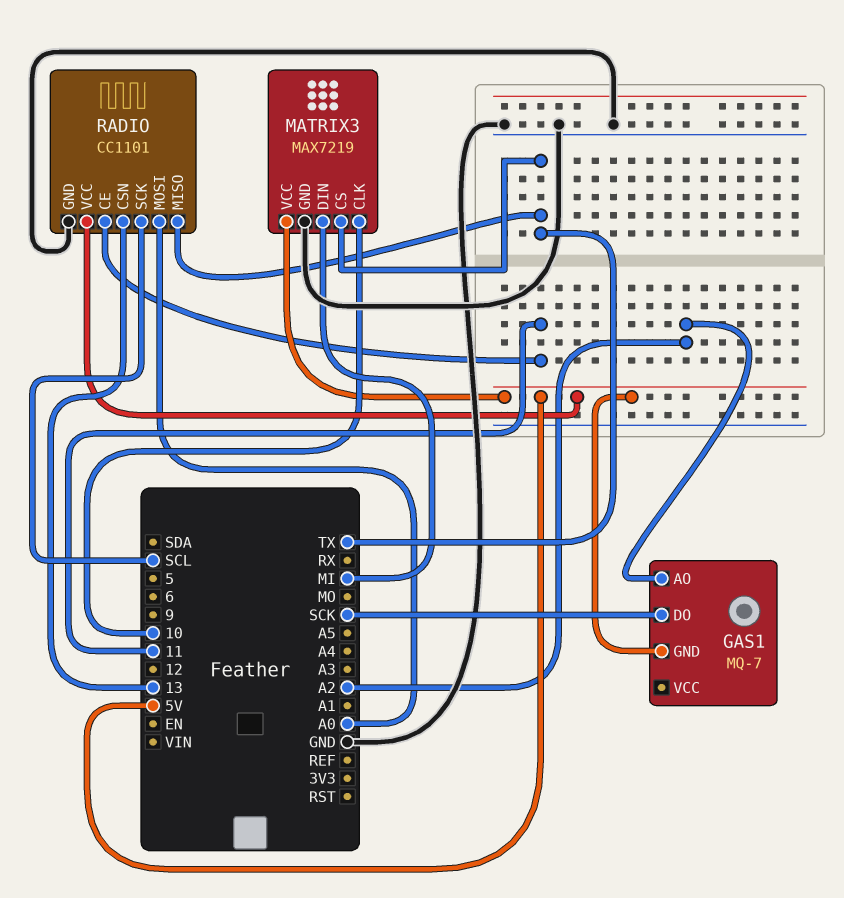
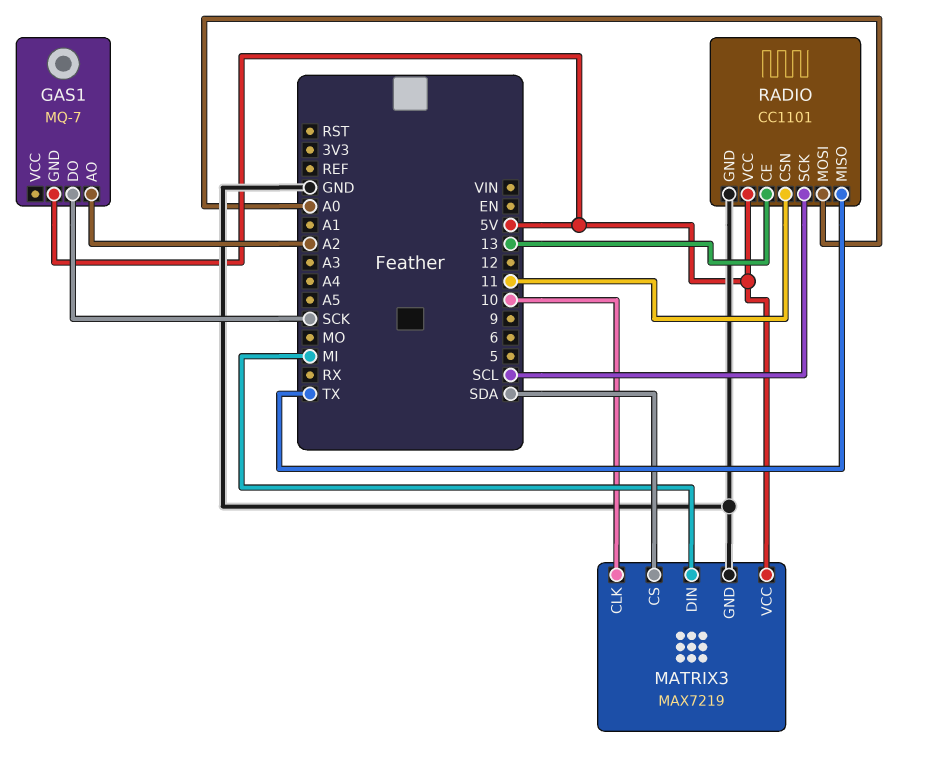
MATRIX3 pin CS: TX -> SDA
RADIO pin CE: 11 -> 13
RADIO pin CSN: 13 -> 11

